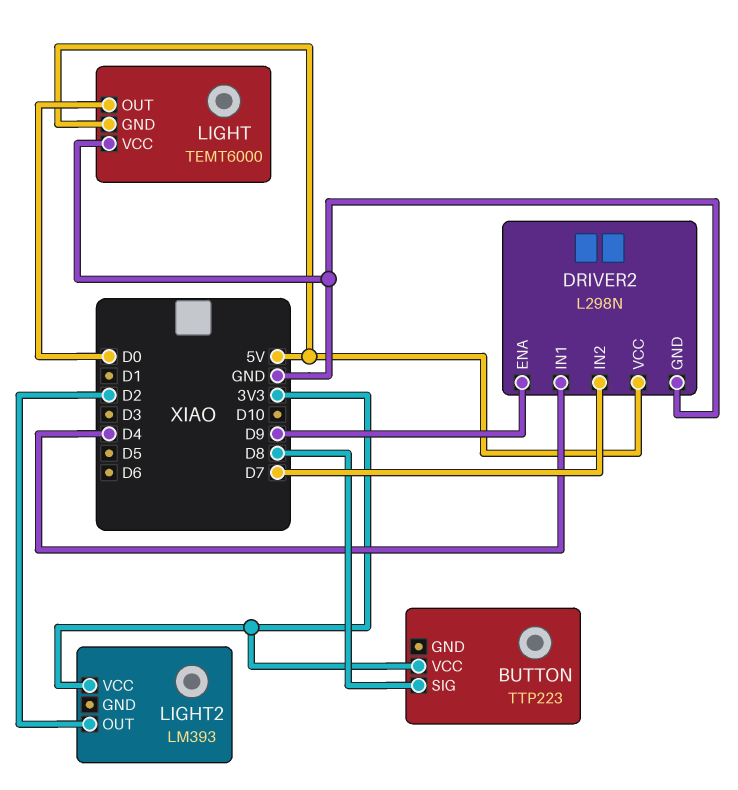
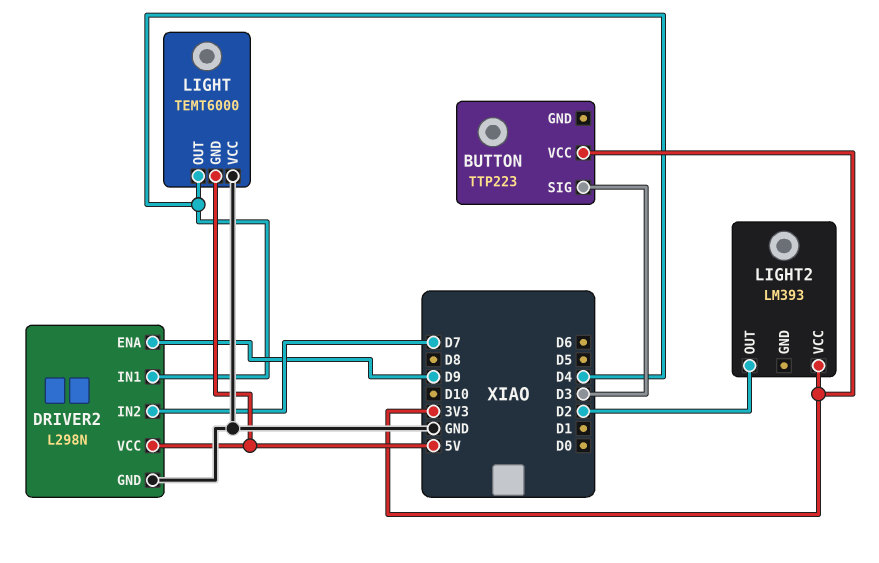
BUTTON pin SIG: D8 -> D3
LIGHT pin OUT: D0 -> D4

